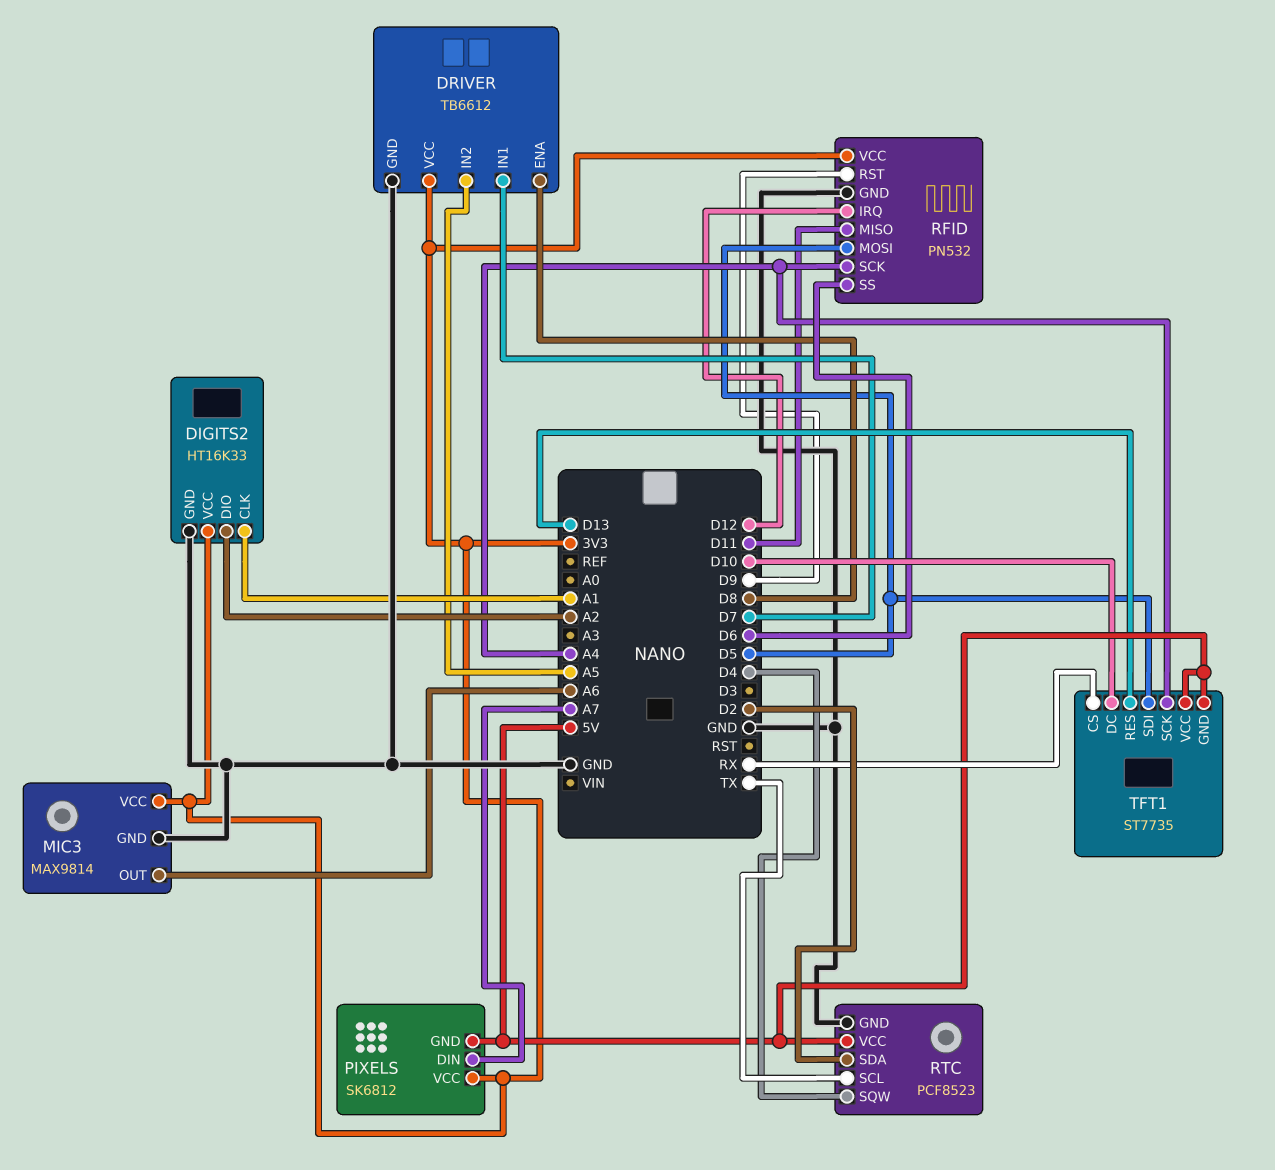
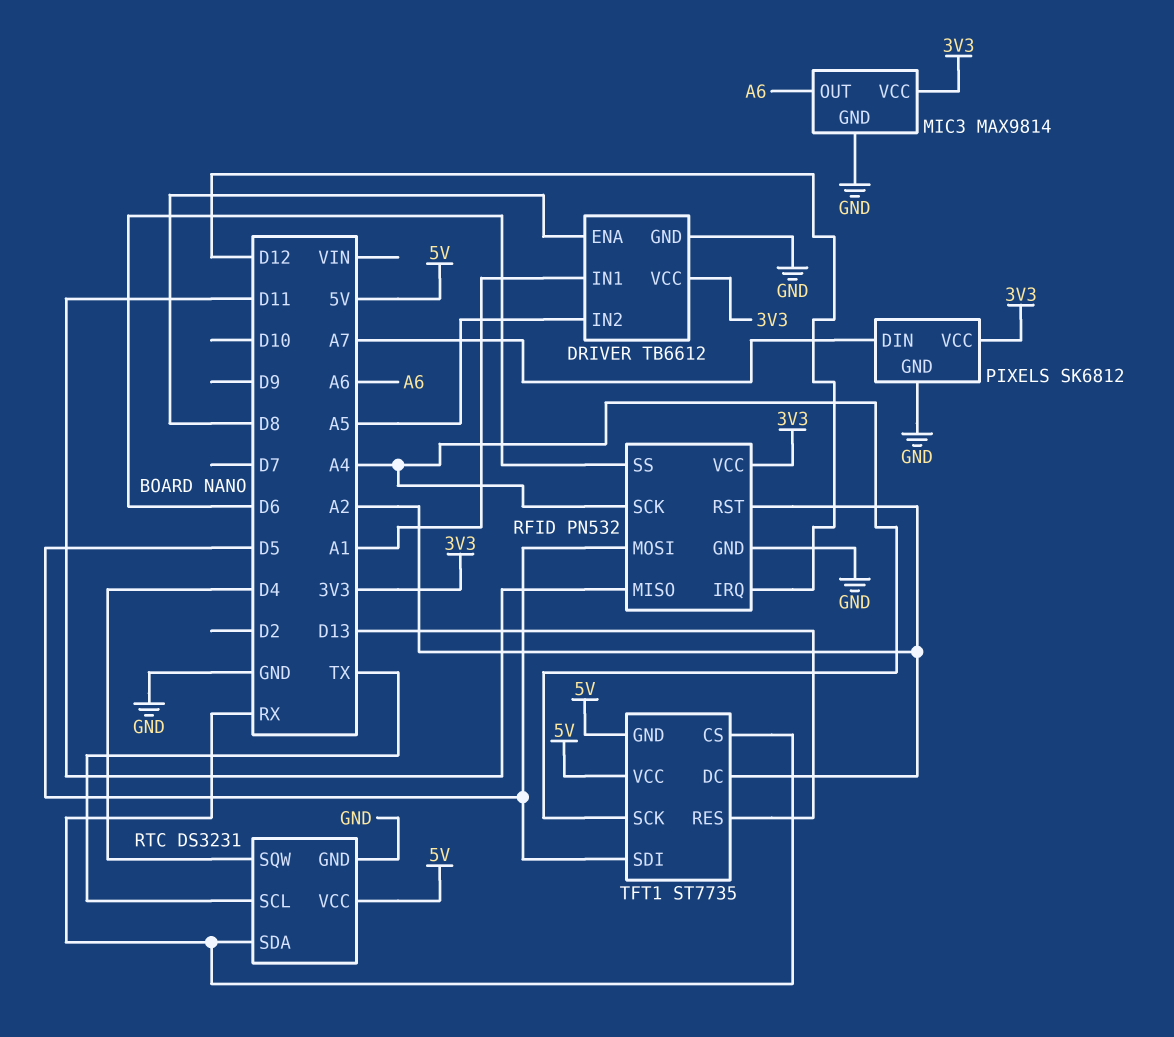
DIGITS2: HT16K33 -> none
DIGITS2 pin CLK: A1 -> none
DIGITS2 pin DIO: A2 -> none
DIGITS2 pin GND: GND -> none
DIGITS2 pin VCC: 3V3 -> none
DRIVER pin IN1: D7 -> A1
PIXELS pin GND: 5V -> GND
RFID pin RST: D9 -> A2
RTC: PCF8523 -> DS3231
RTC pin SDA: D2 -> RX
TFT1 pin DC: D10 -> A2

